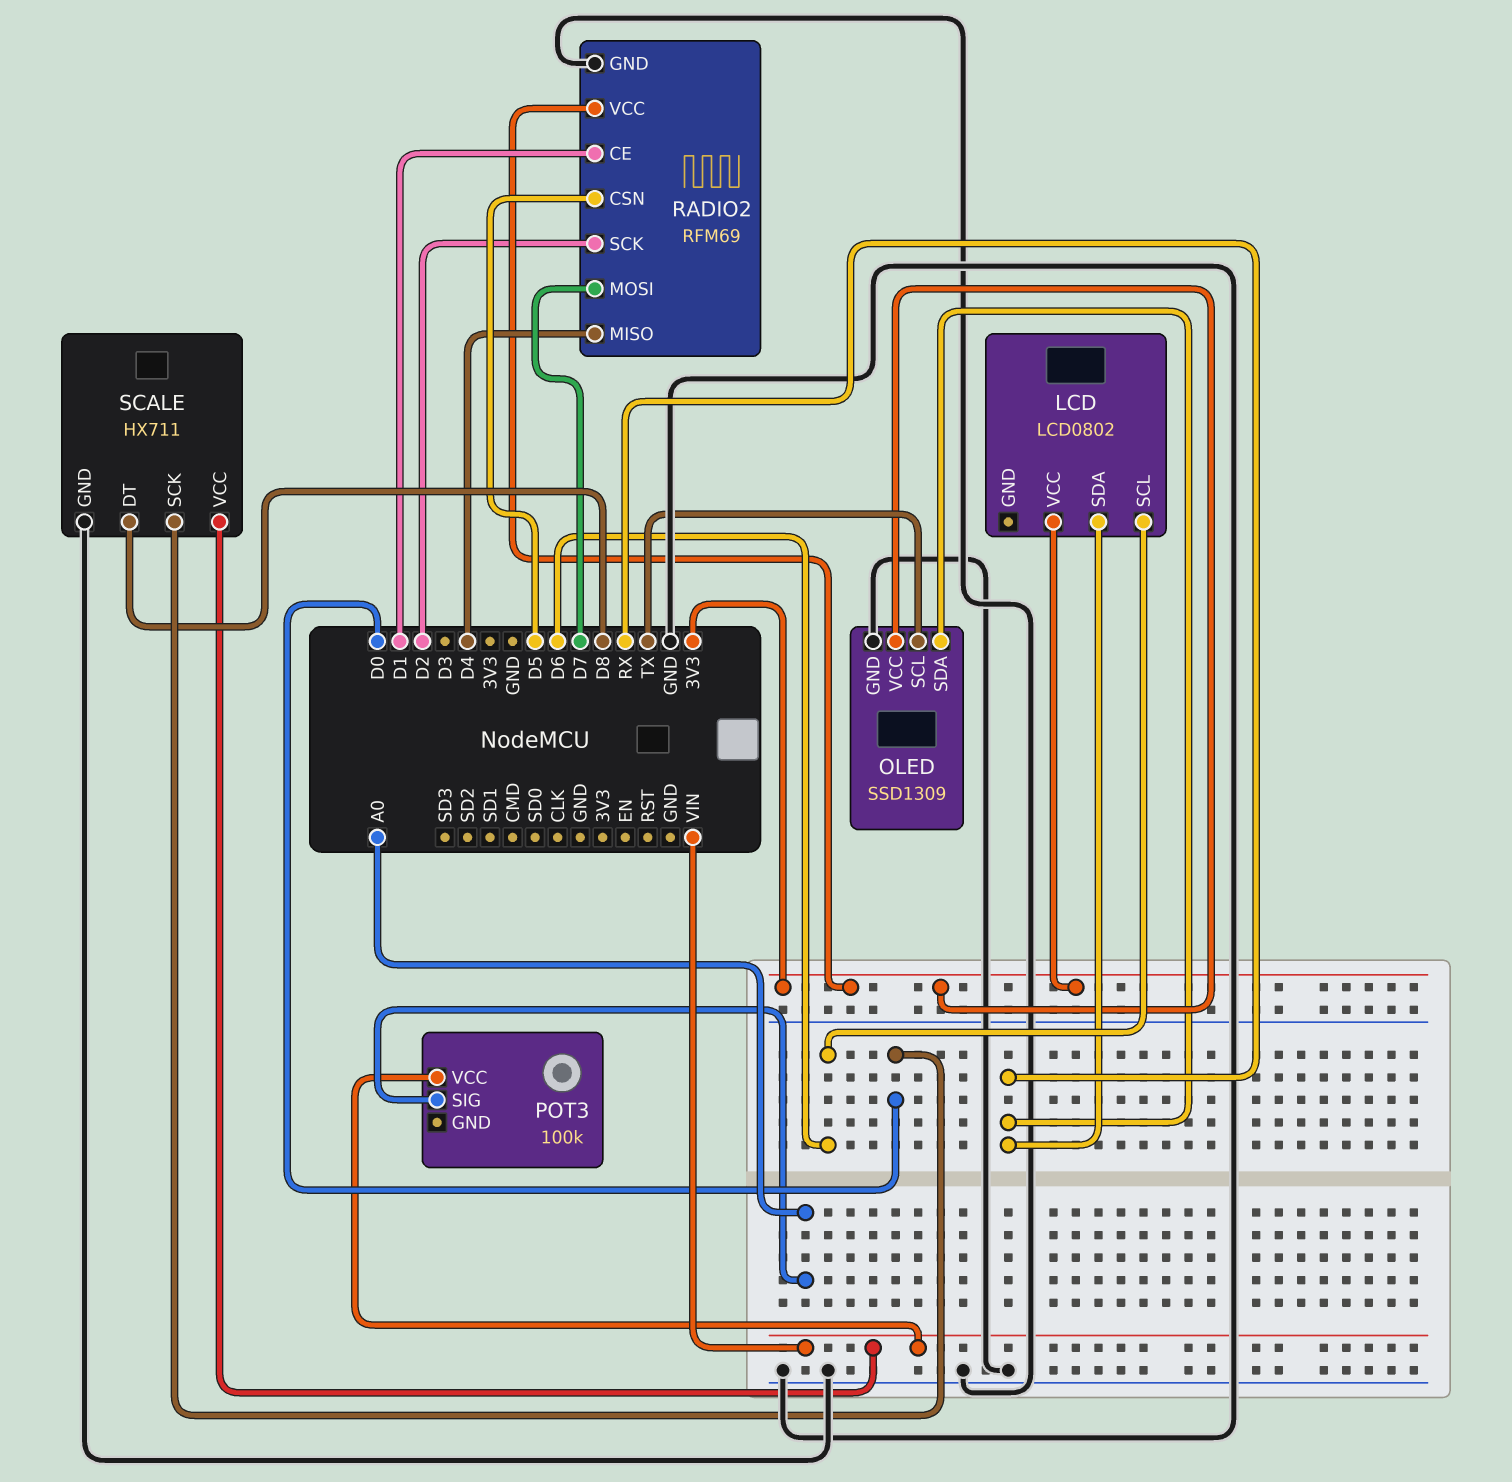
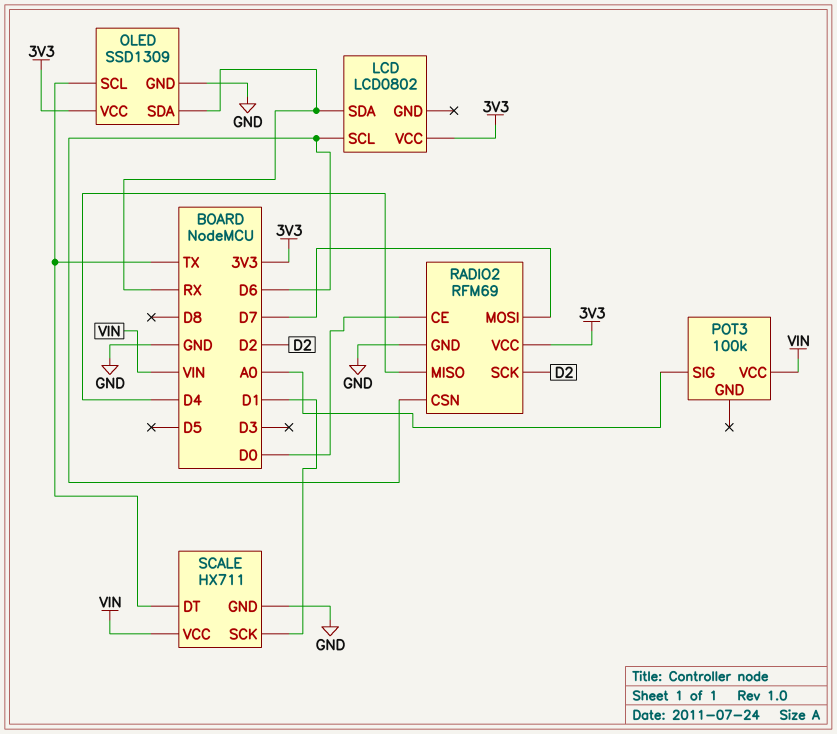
RADIO2 pin CE: D1 -> D0
RADIO2 pin CSN: D5 -> D6
SCALE pin DT: D8 -> TX
SCALE pin SCK: D0 -> D1

